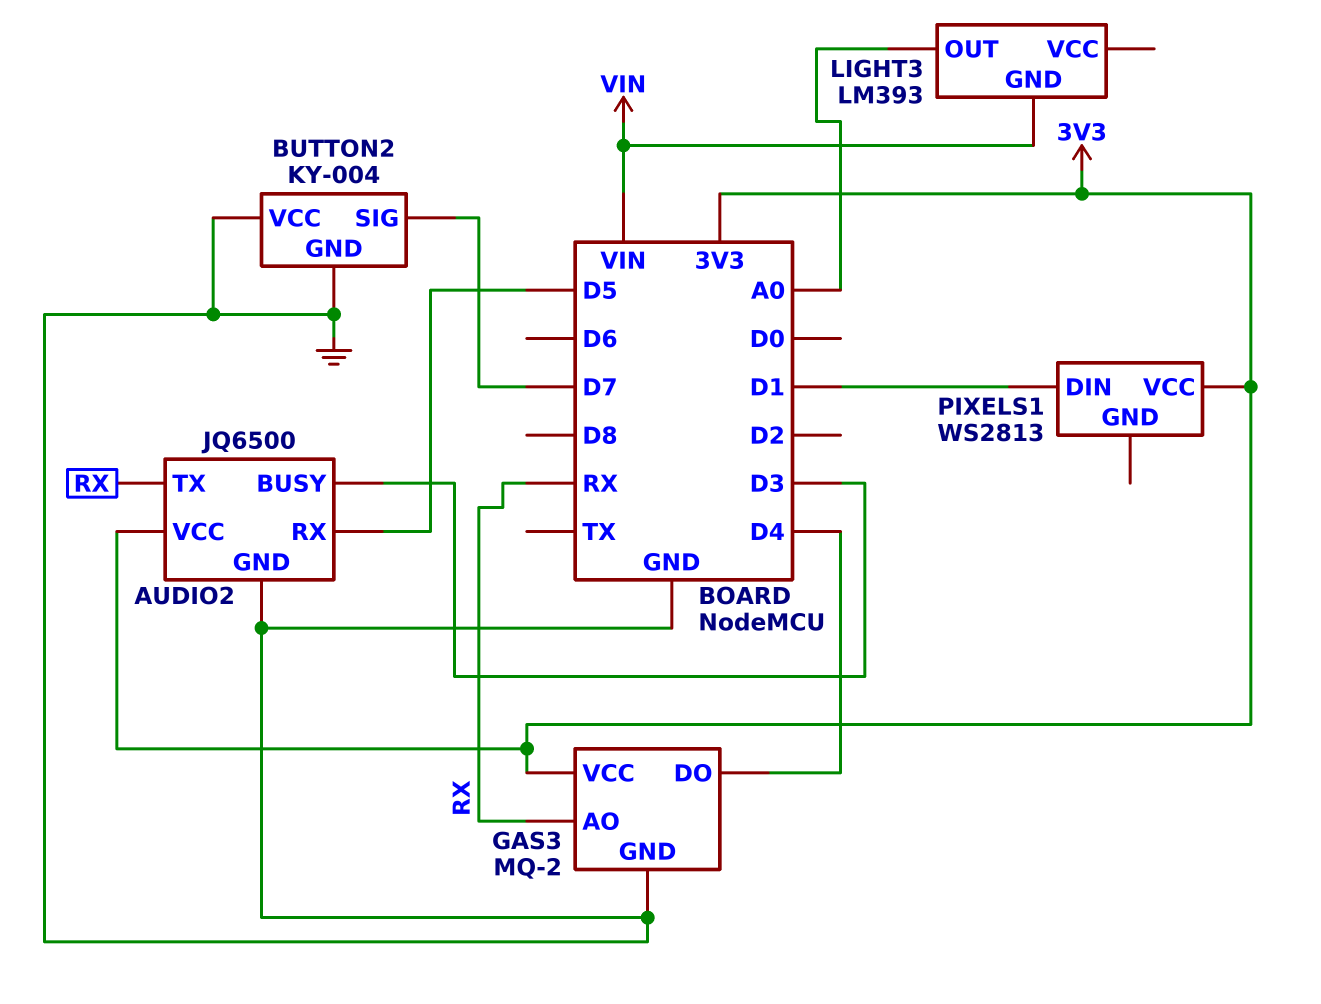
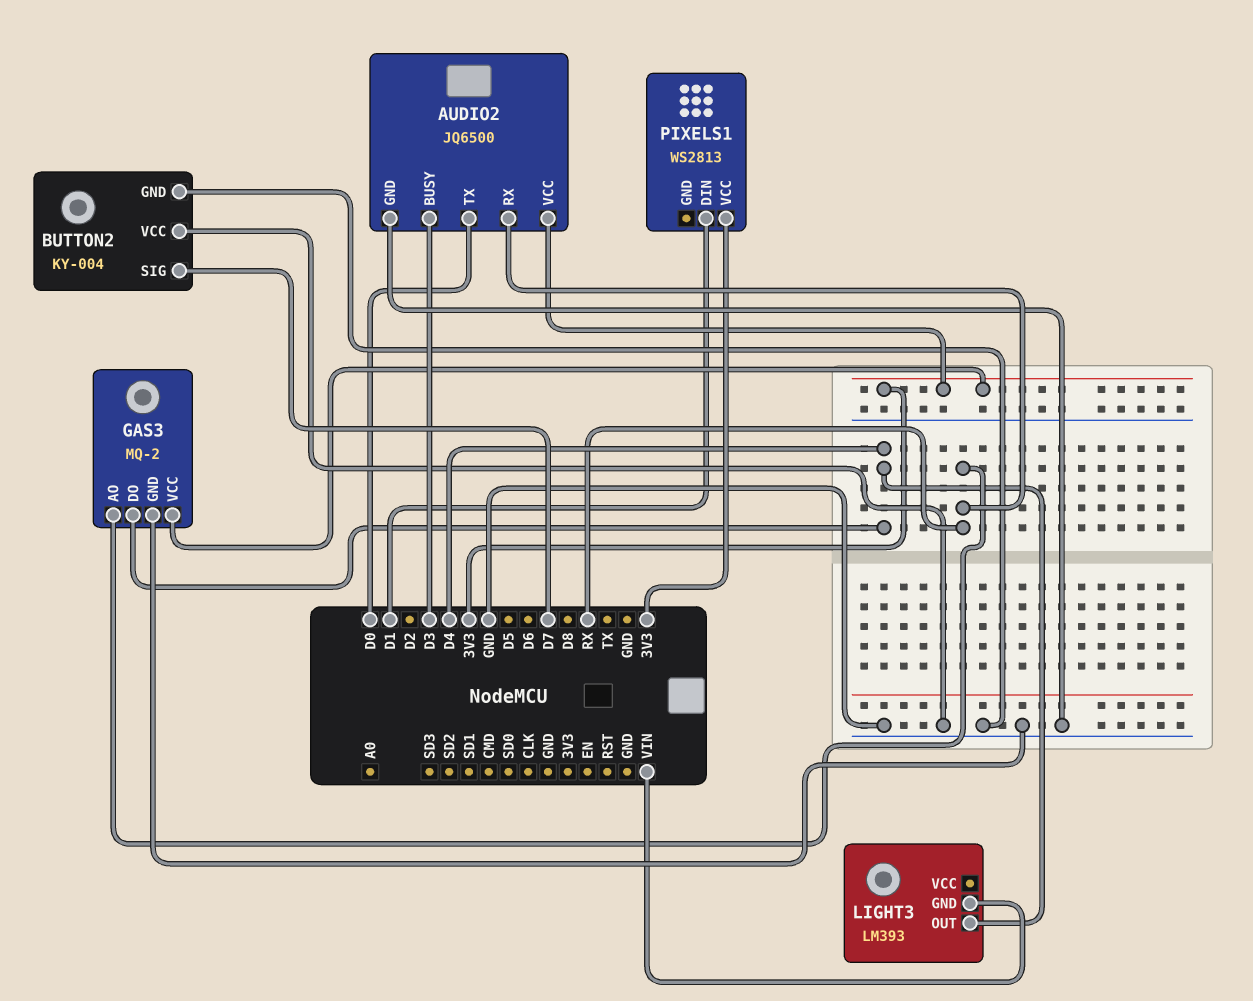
AUDIO2 pin RX: D5 -> RX
AUDIO2 pin TX: RX -> D0
LIGHT3 pin OUT: A0 -> D4

